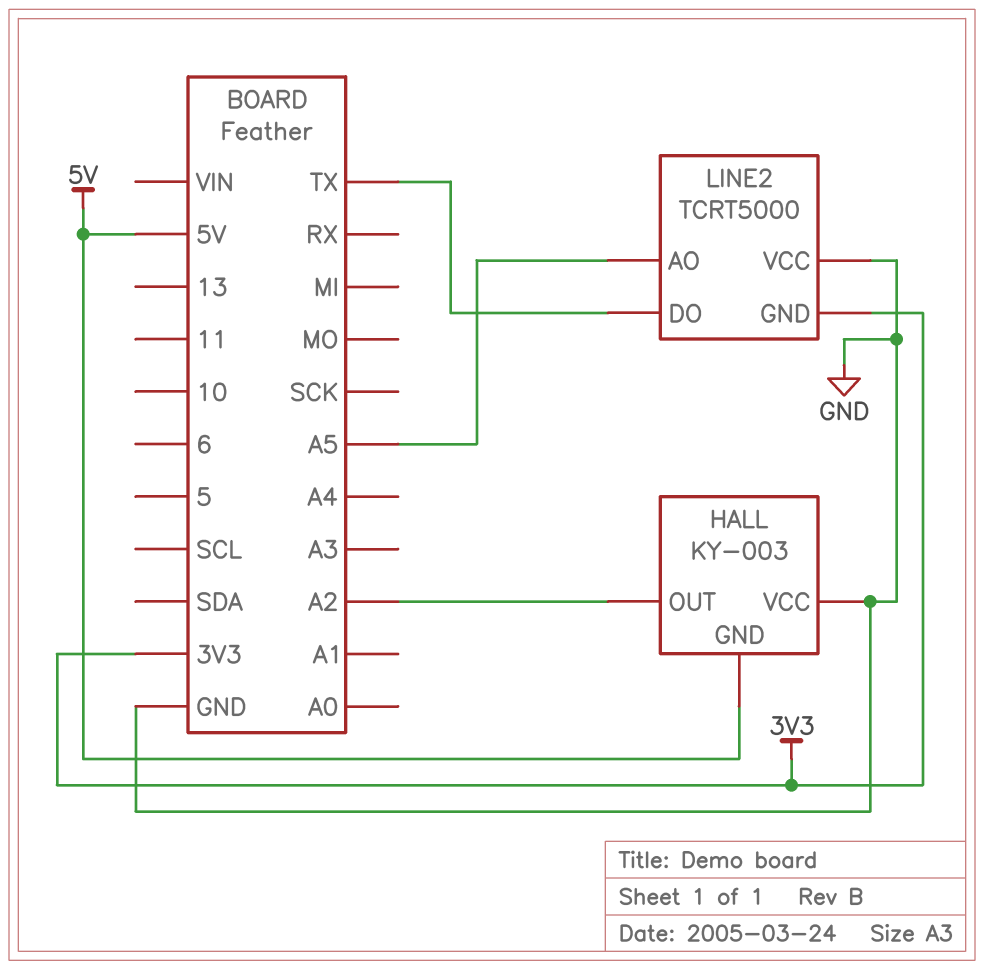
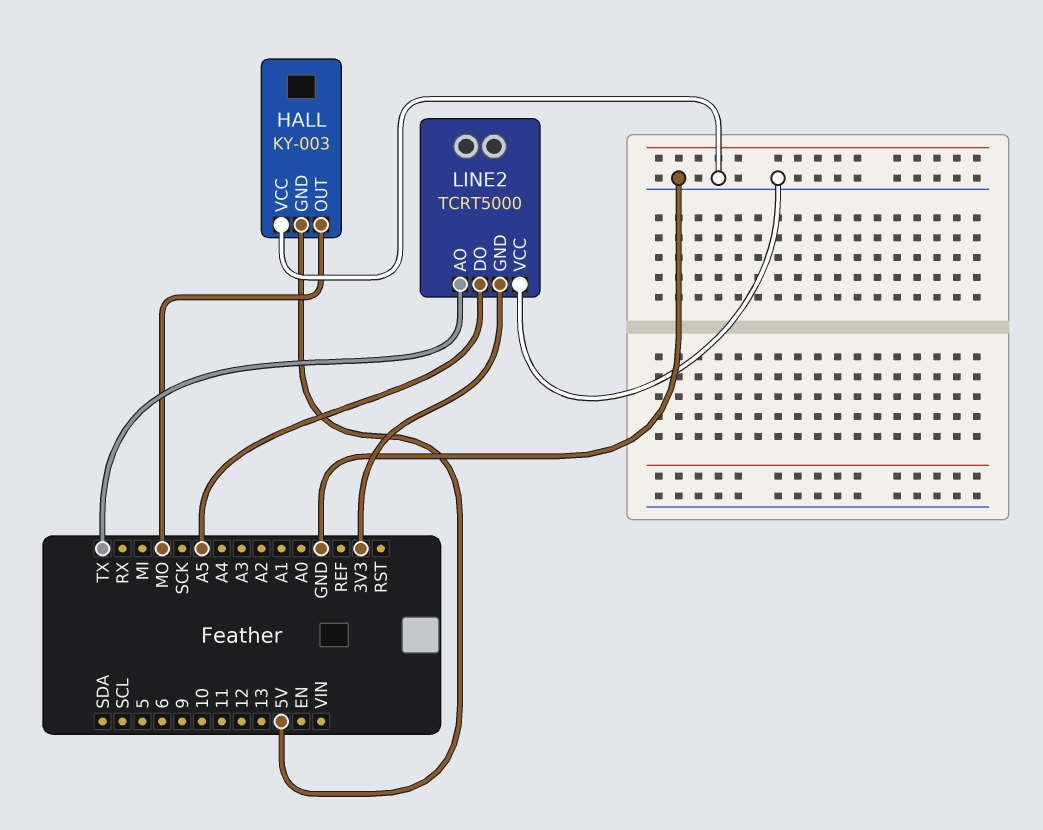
HALL pin OUT: A2 -> MO
LINE2 pin AO: A5 -> TX
LINE2 pin DO: TX -> A5

